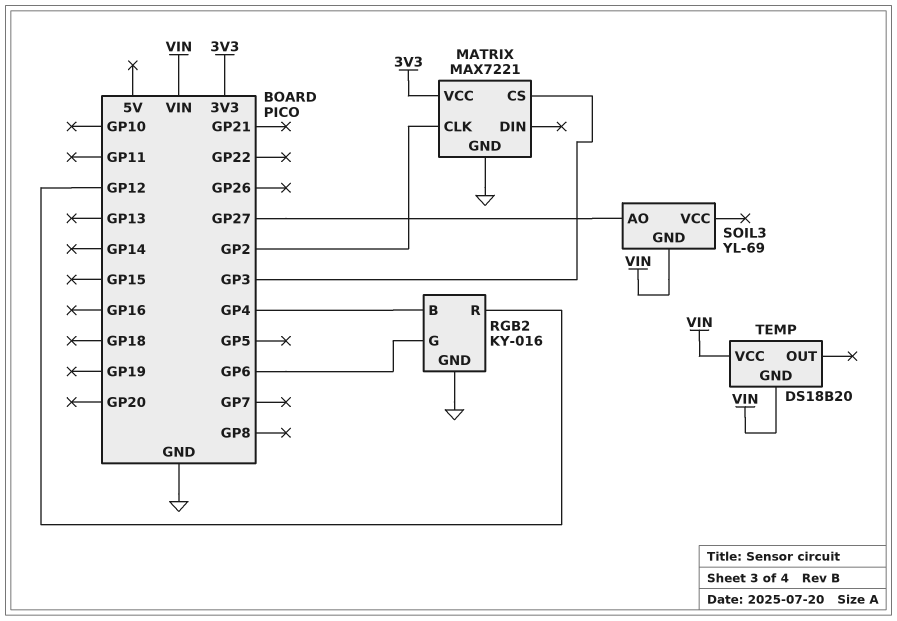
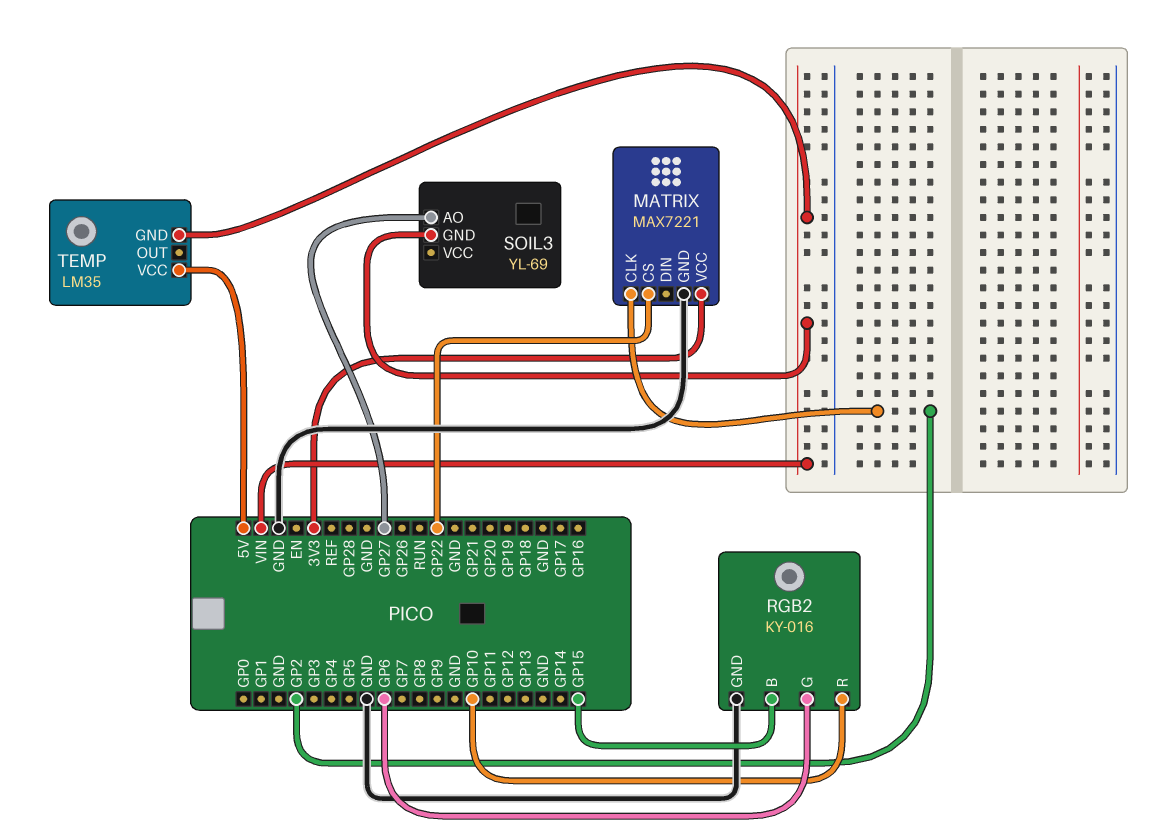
MATRIX pin CS: GP3 -> GP22
RGB2 pin B: GP4 -> GP15
RGB2 pin R: GP12 -> GP10
TEMP: DS18B20 -> LM35
TEMP pin VCC: VIN -> 5V

